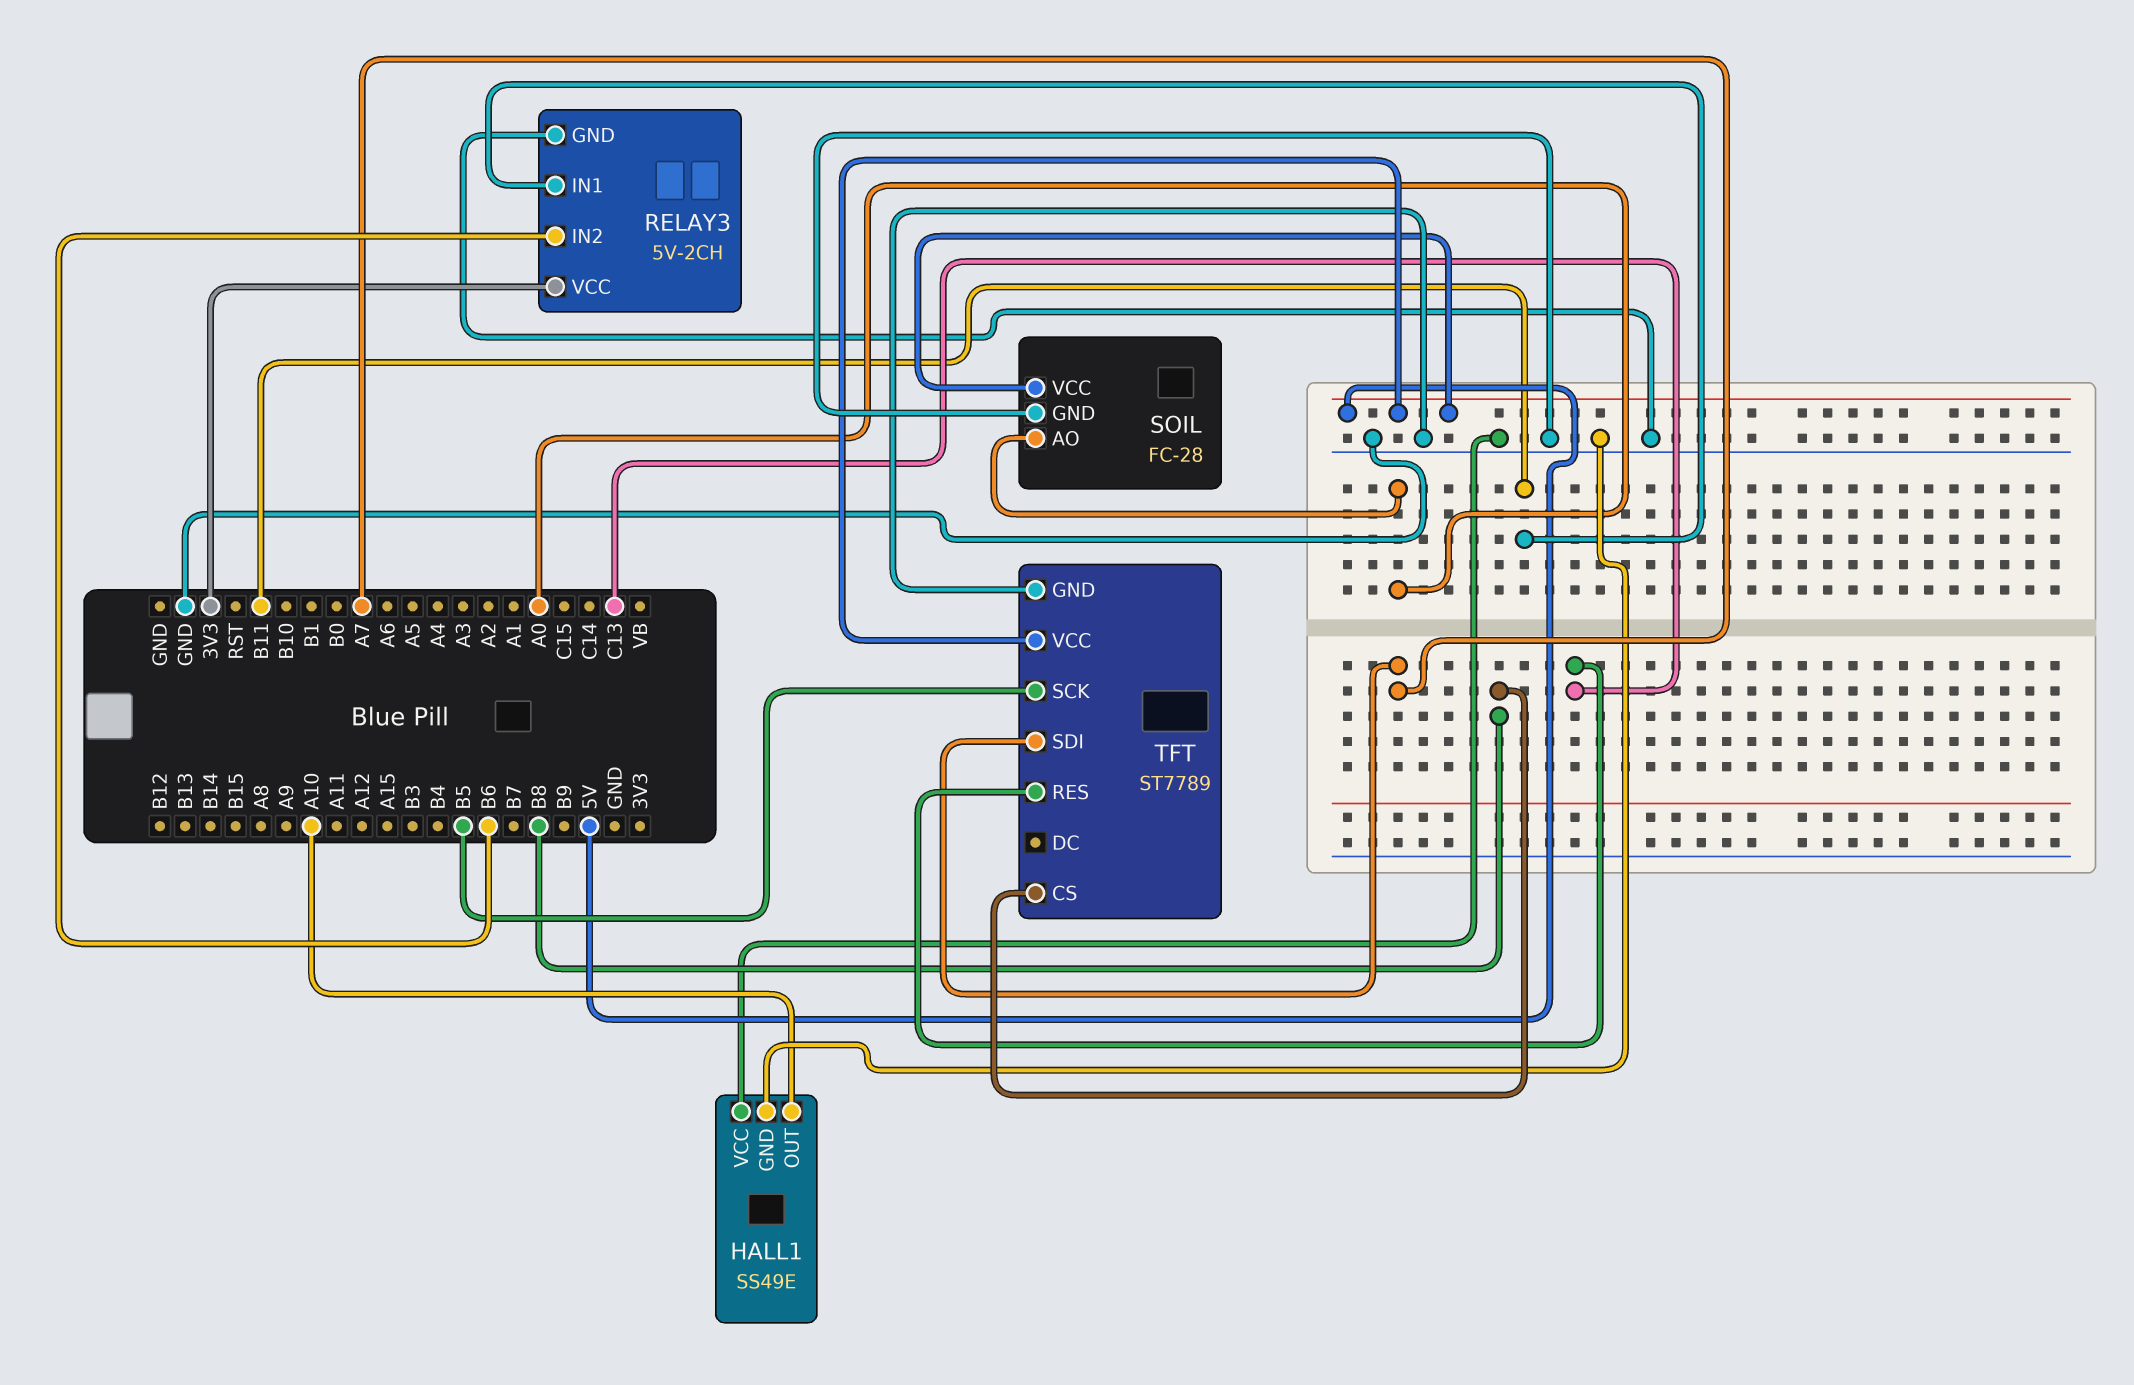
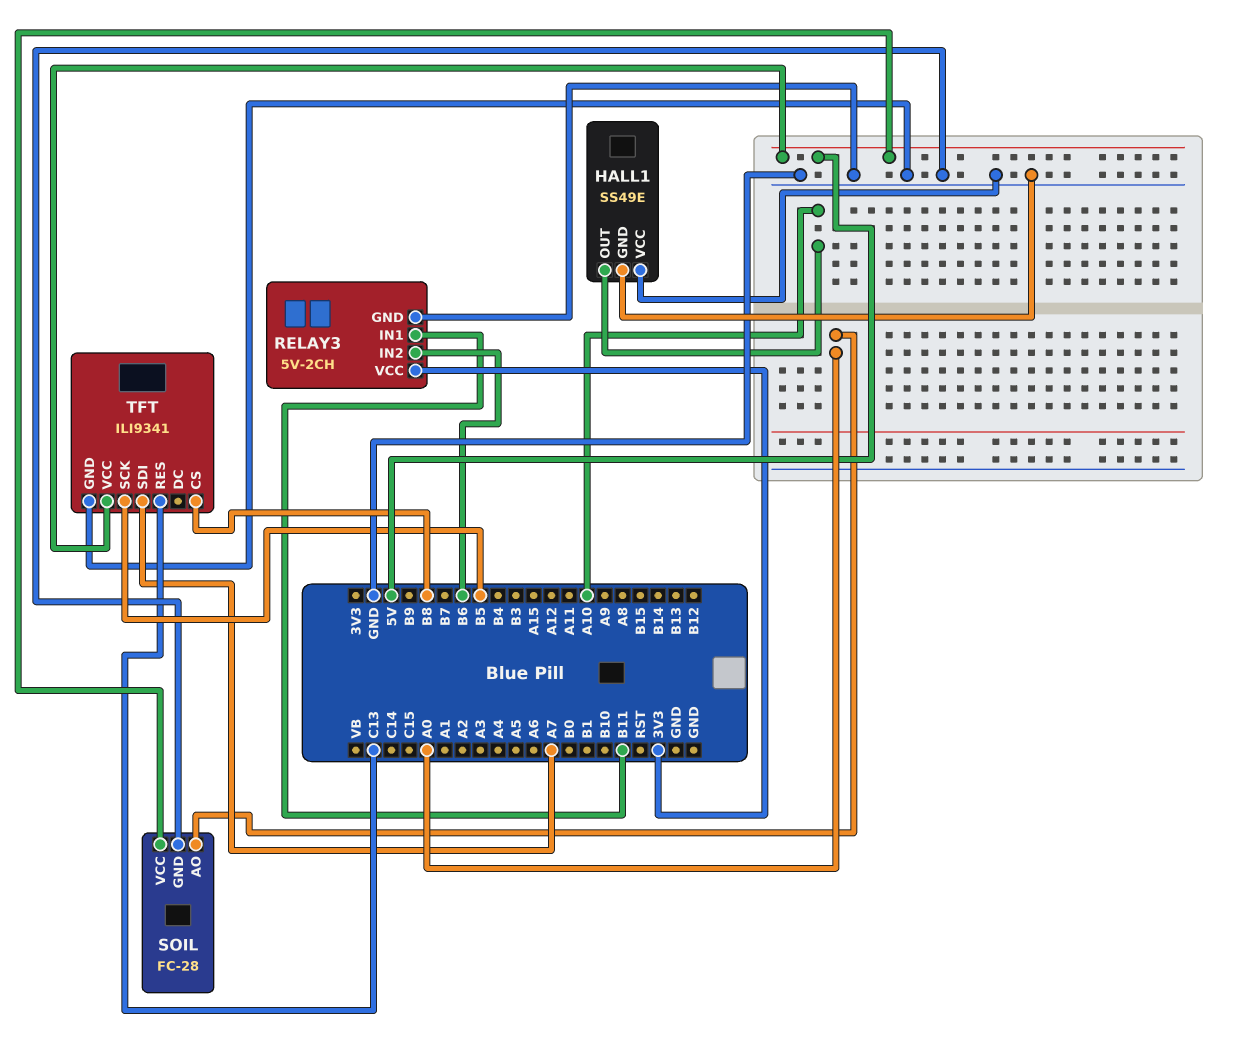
TFT: ST7789 -> ILI9341

